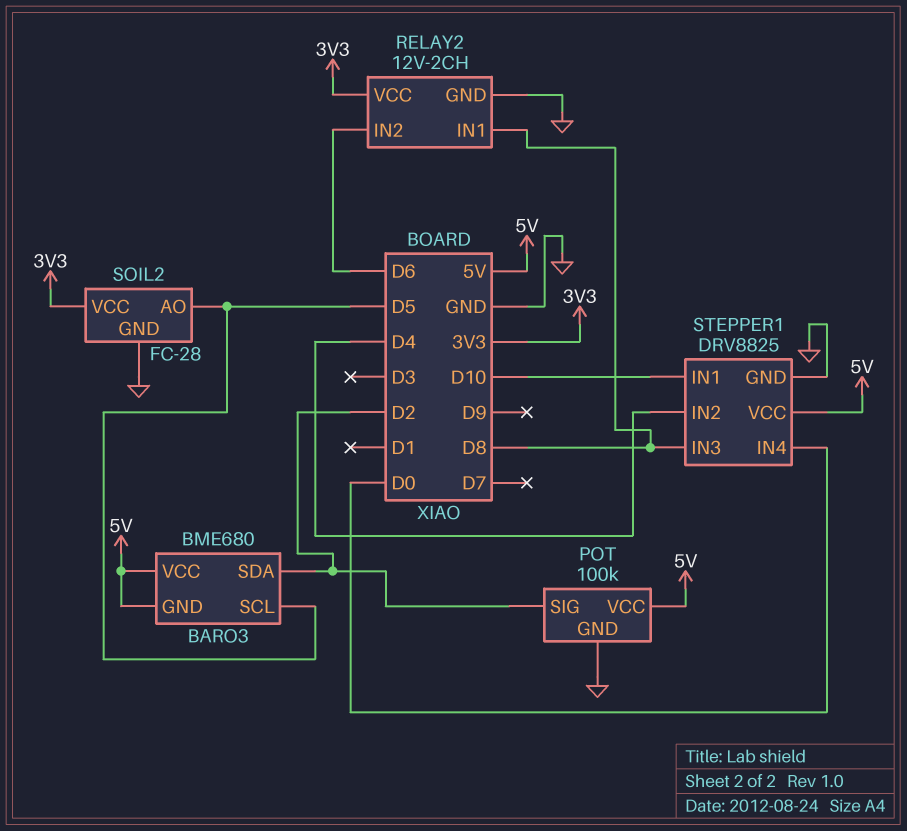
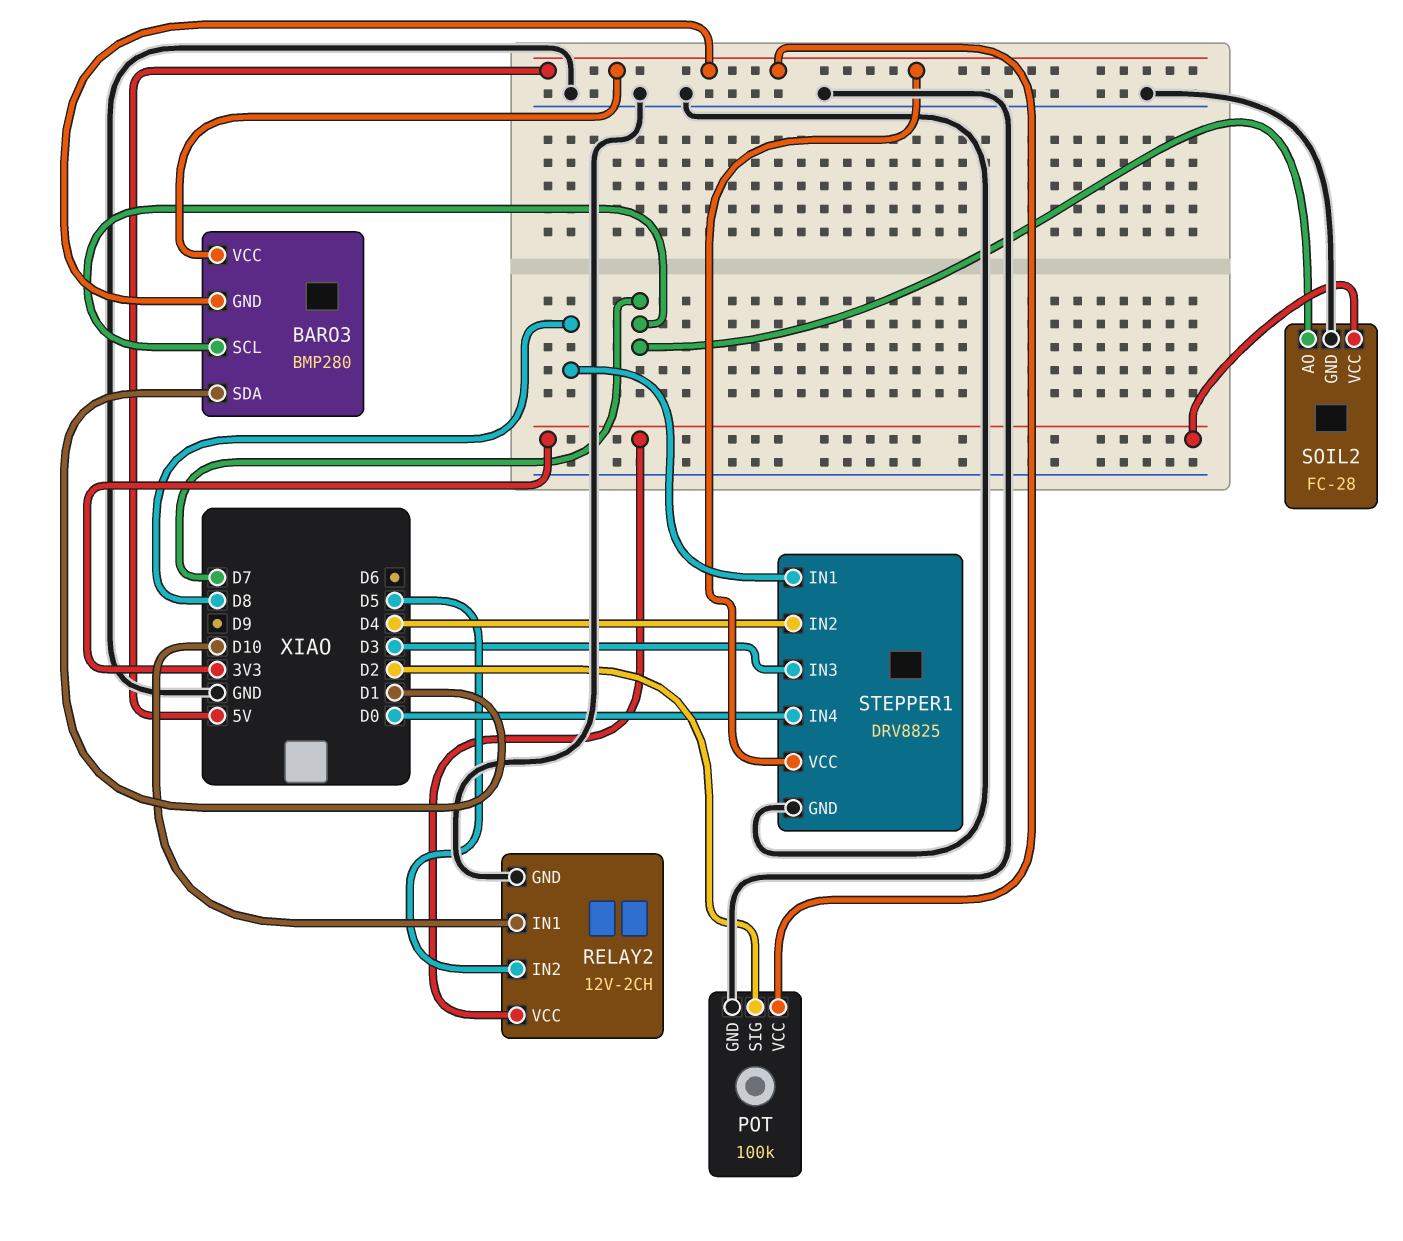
BARO3: BME680 -> BMP280
BARO3 pin SCL: D5 -> D7
BARO3 pin SDA: D2 -> D1
RELAY2 pin IN1: D8 -> D10
RELAY2 pin IN2: D6 -> D5
SOIL2 pin AO: D5 -> D7
STEPPER1 pin IN1: D10 -> D8
STEPPER1 pin IN3: D8 -> D3

